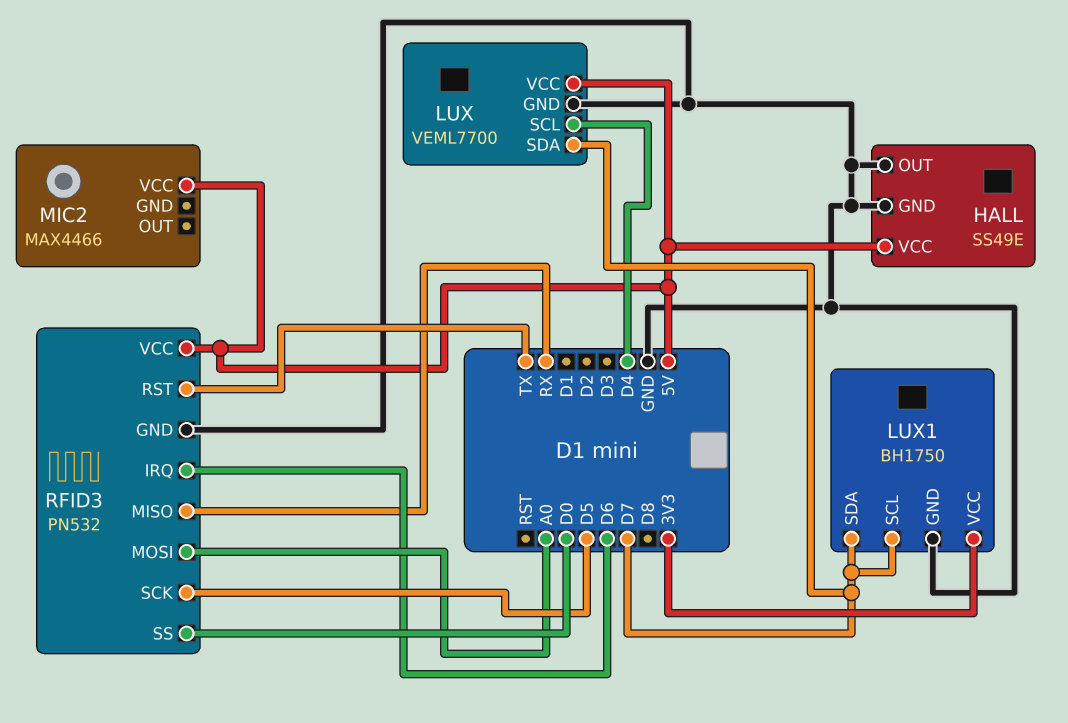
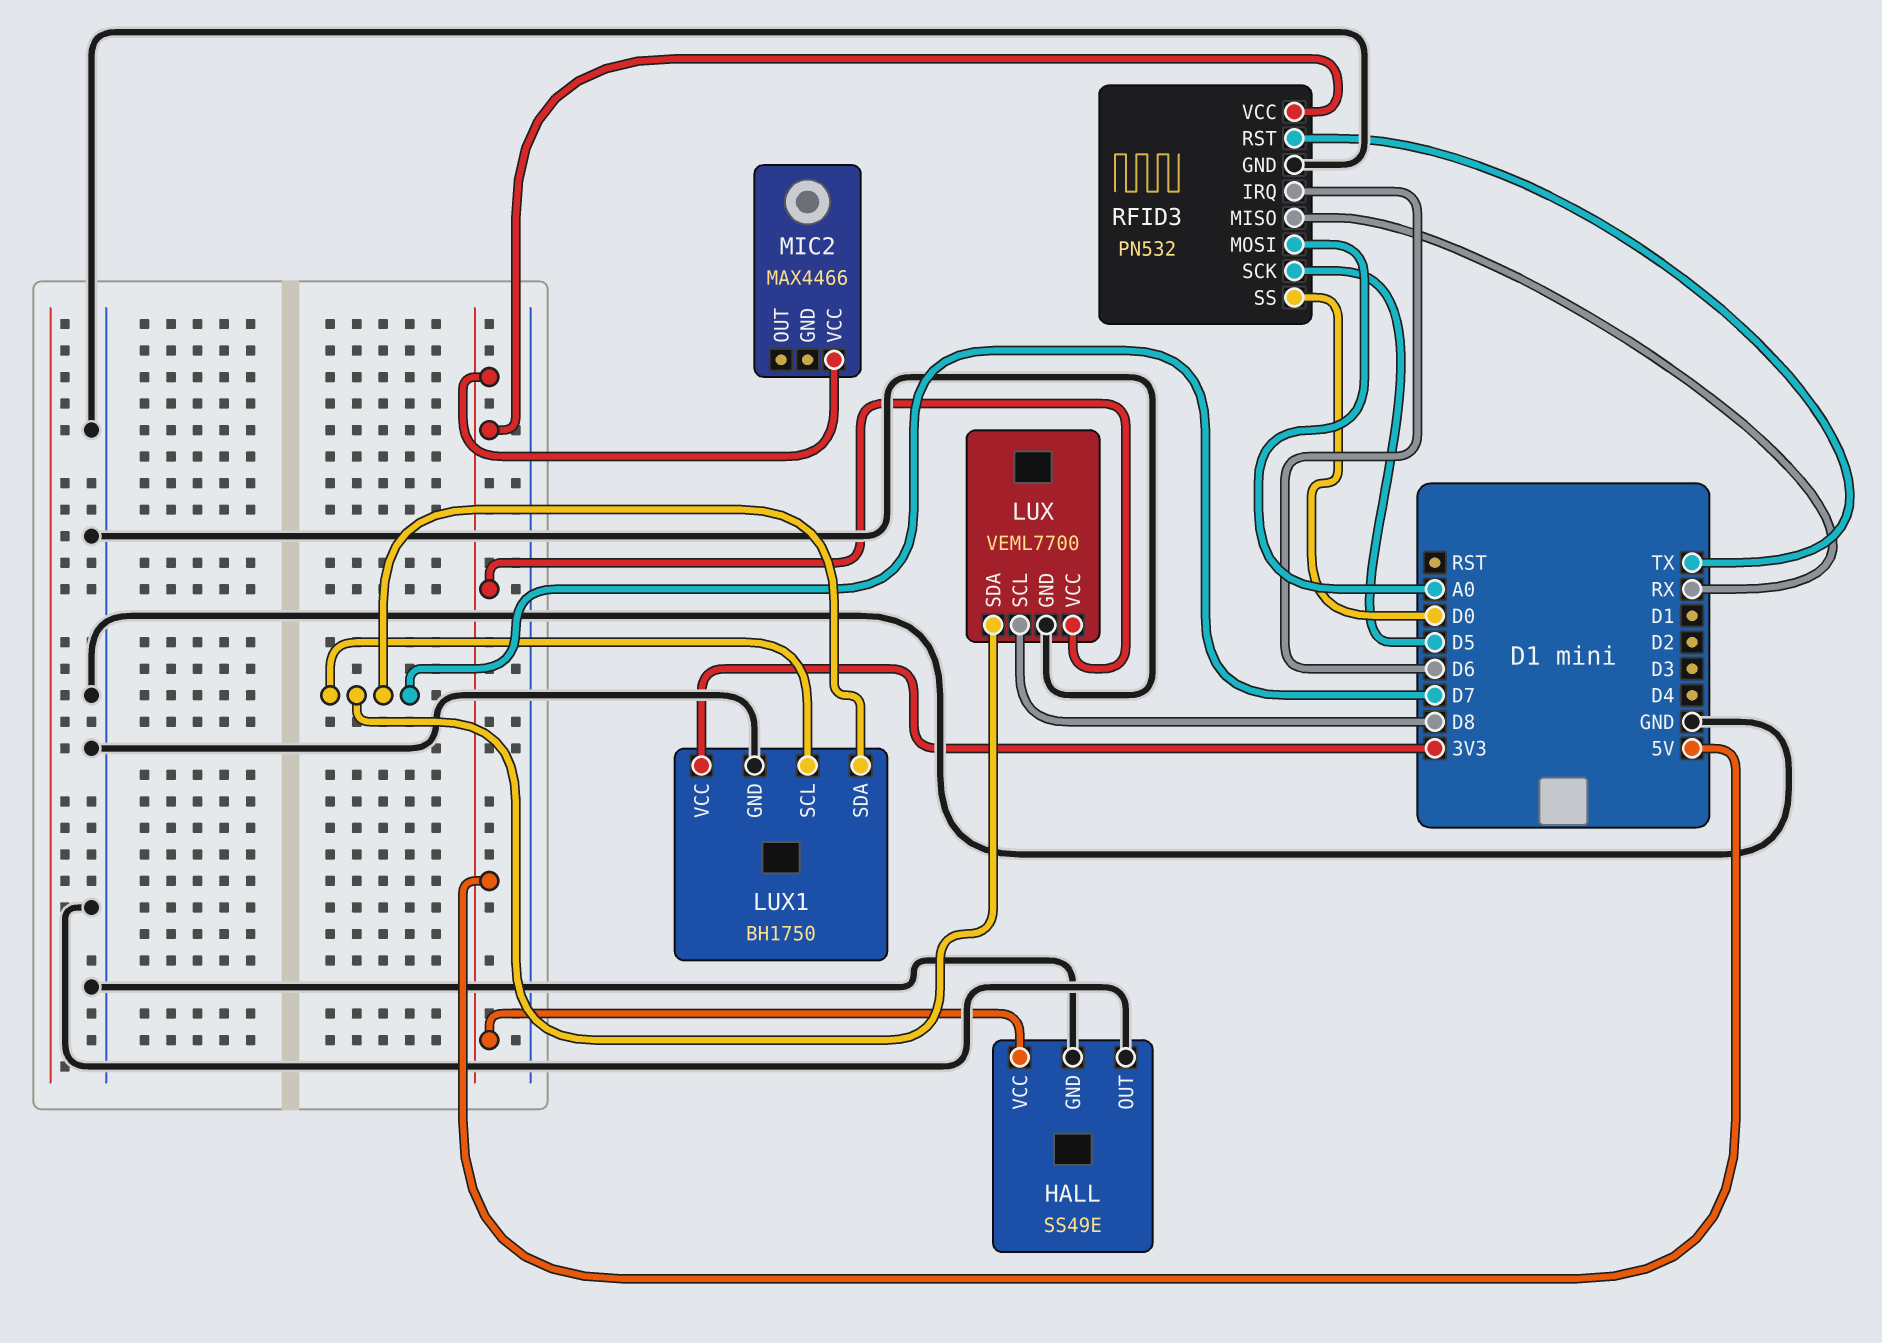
LUX pin SCL: D4 -> D8

